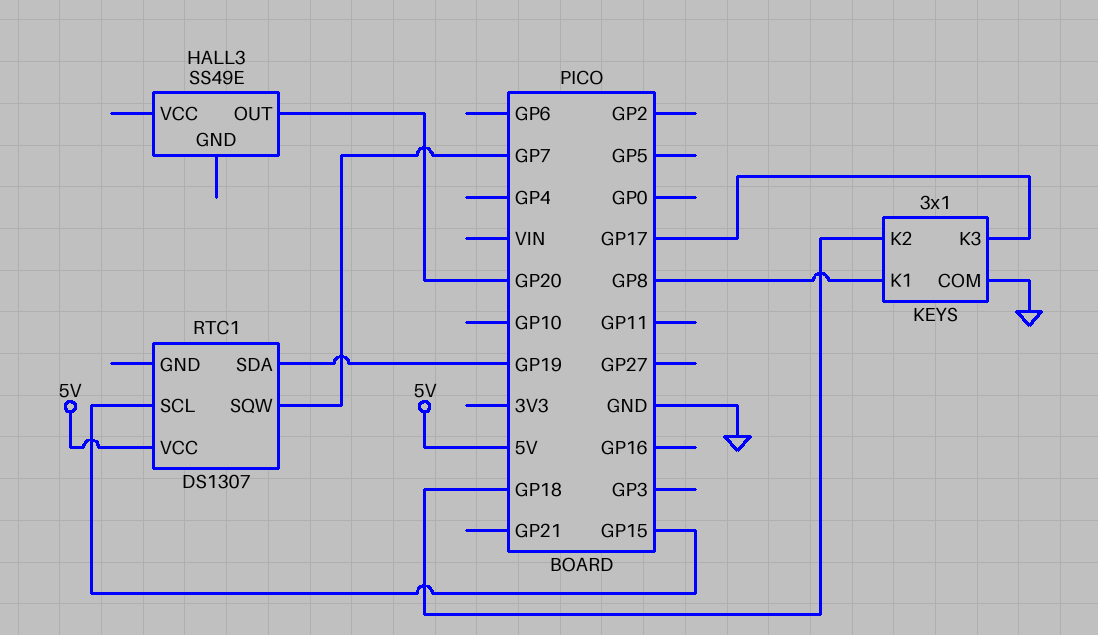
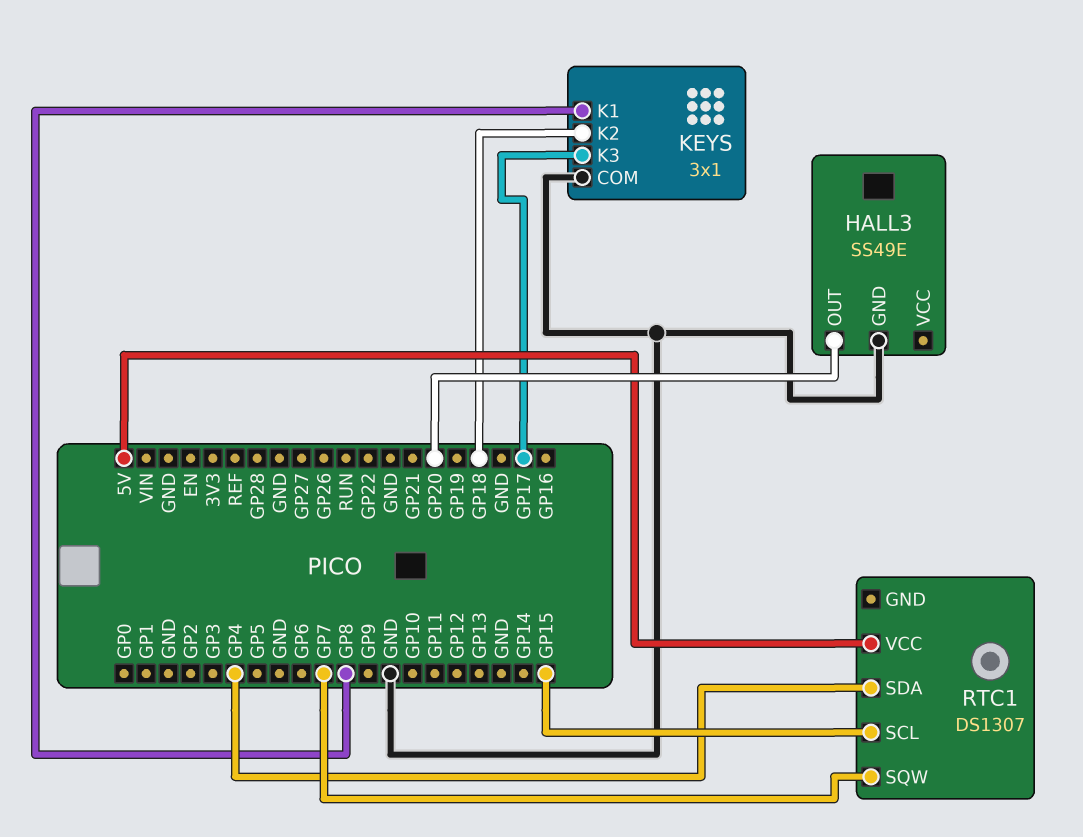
HALL3 pin GND: none -> GND
RTC1 pin SDA: GP19 -> GP4

